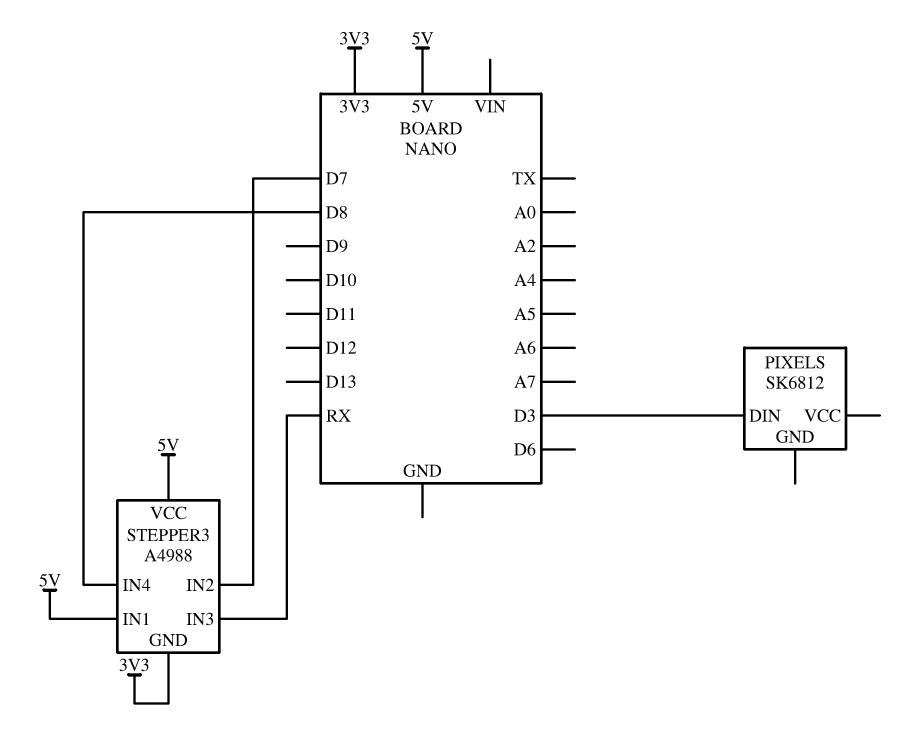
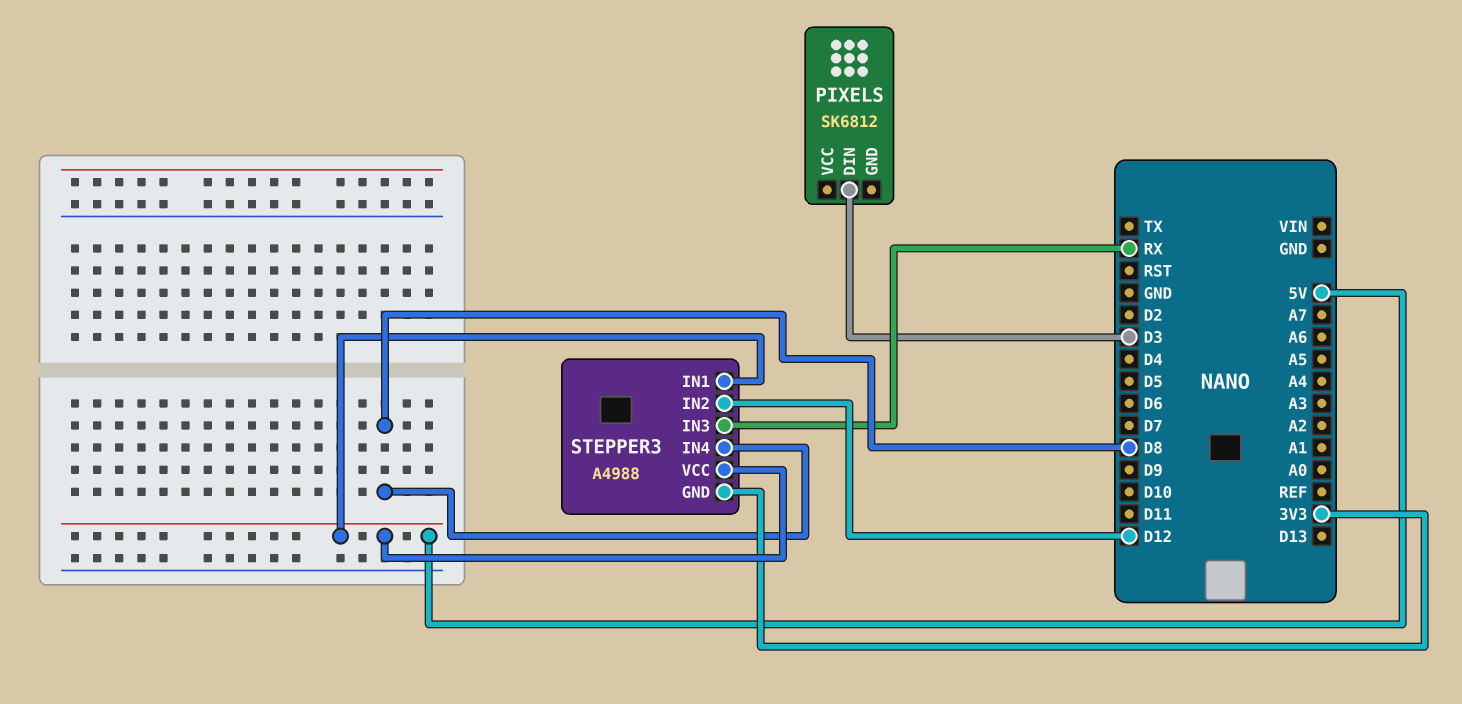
STEPPER3 pin IN2: D7 -> D12

